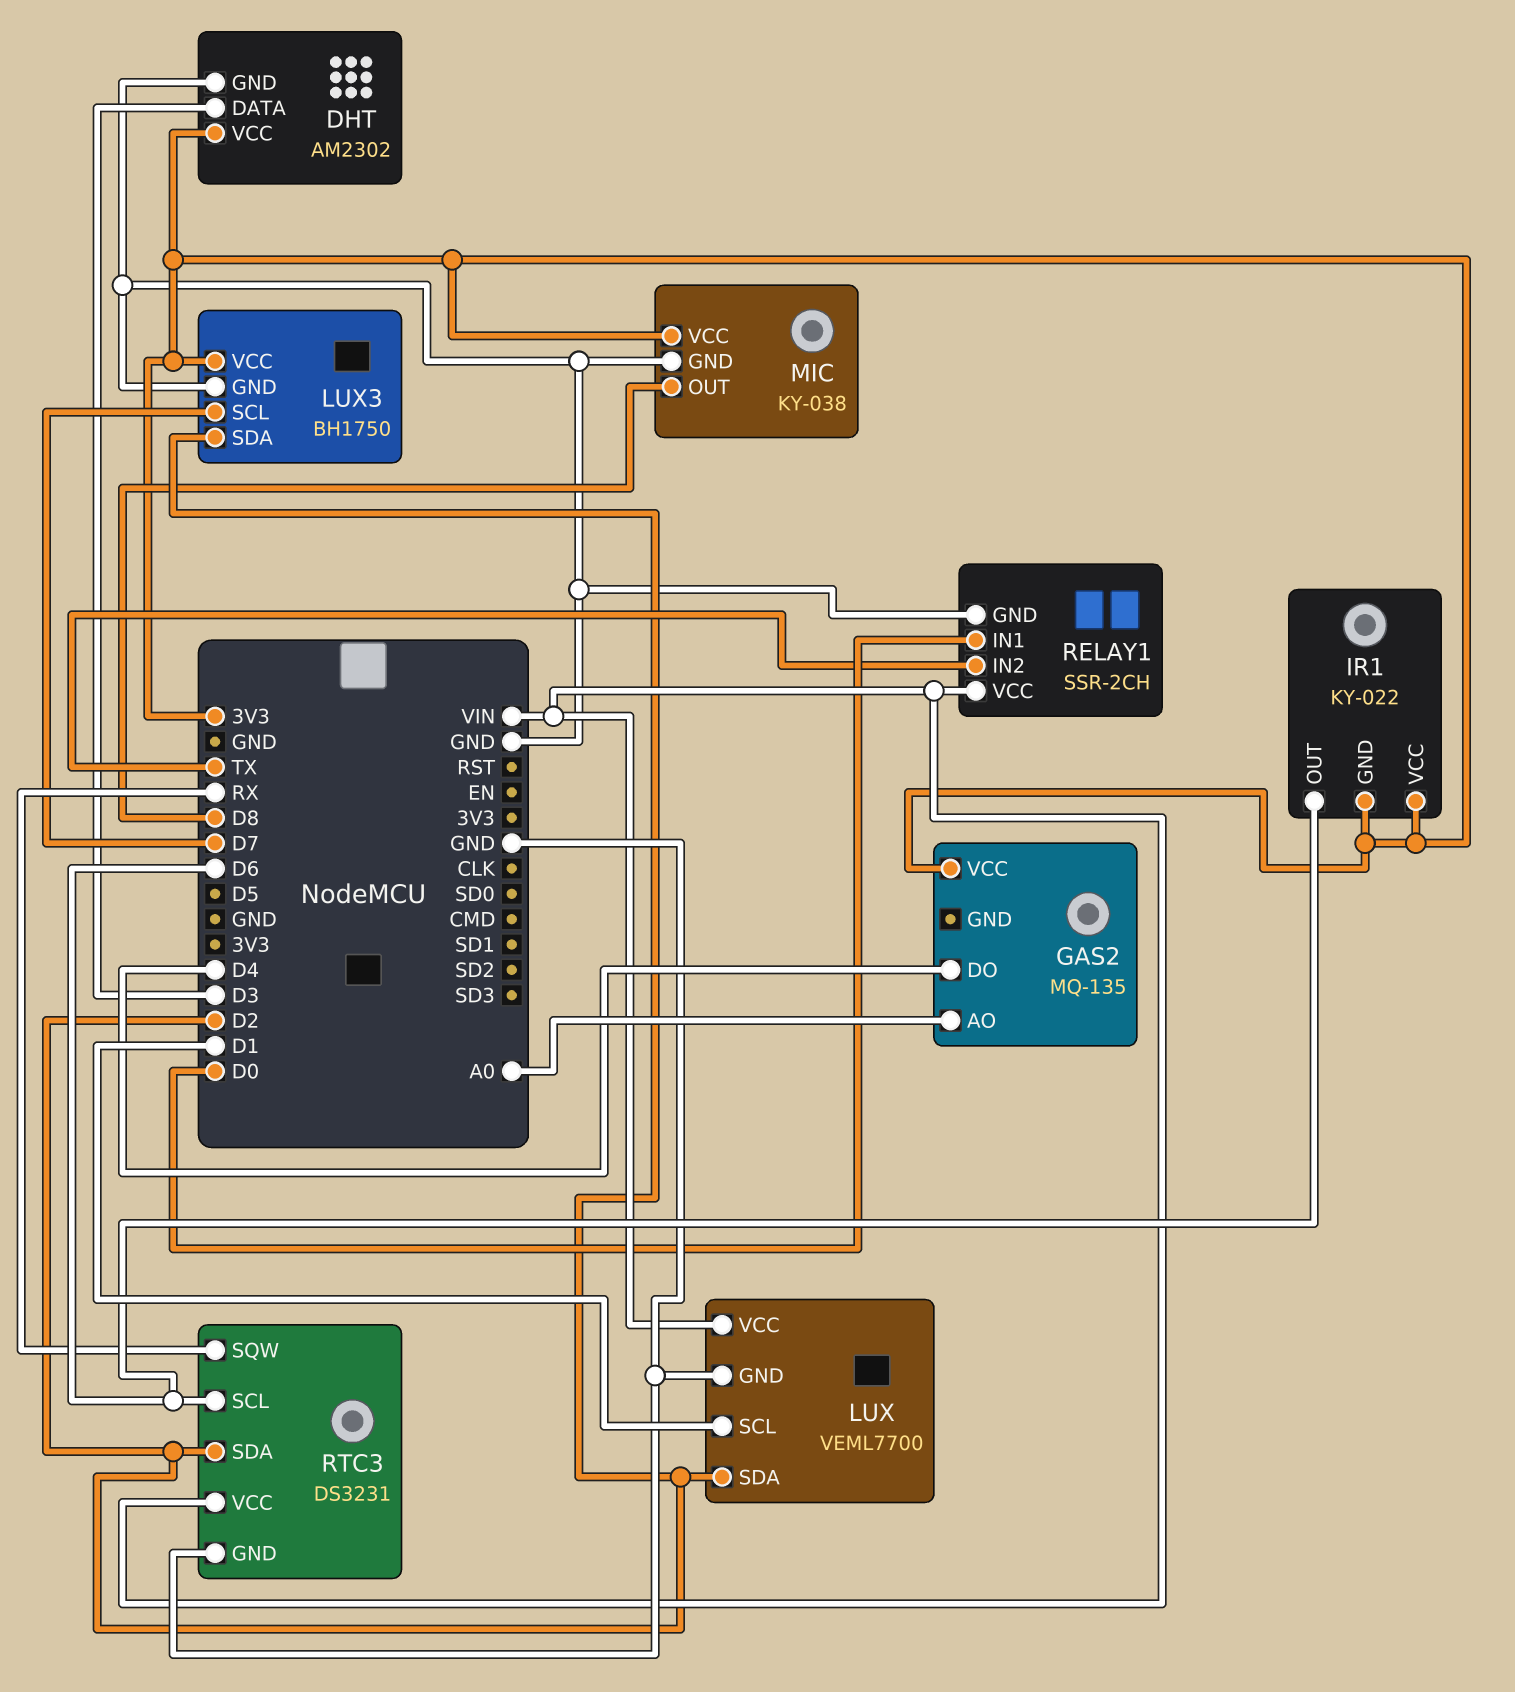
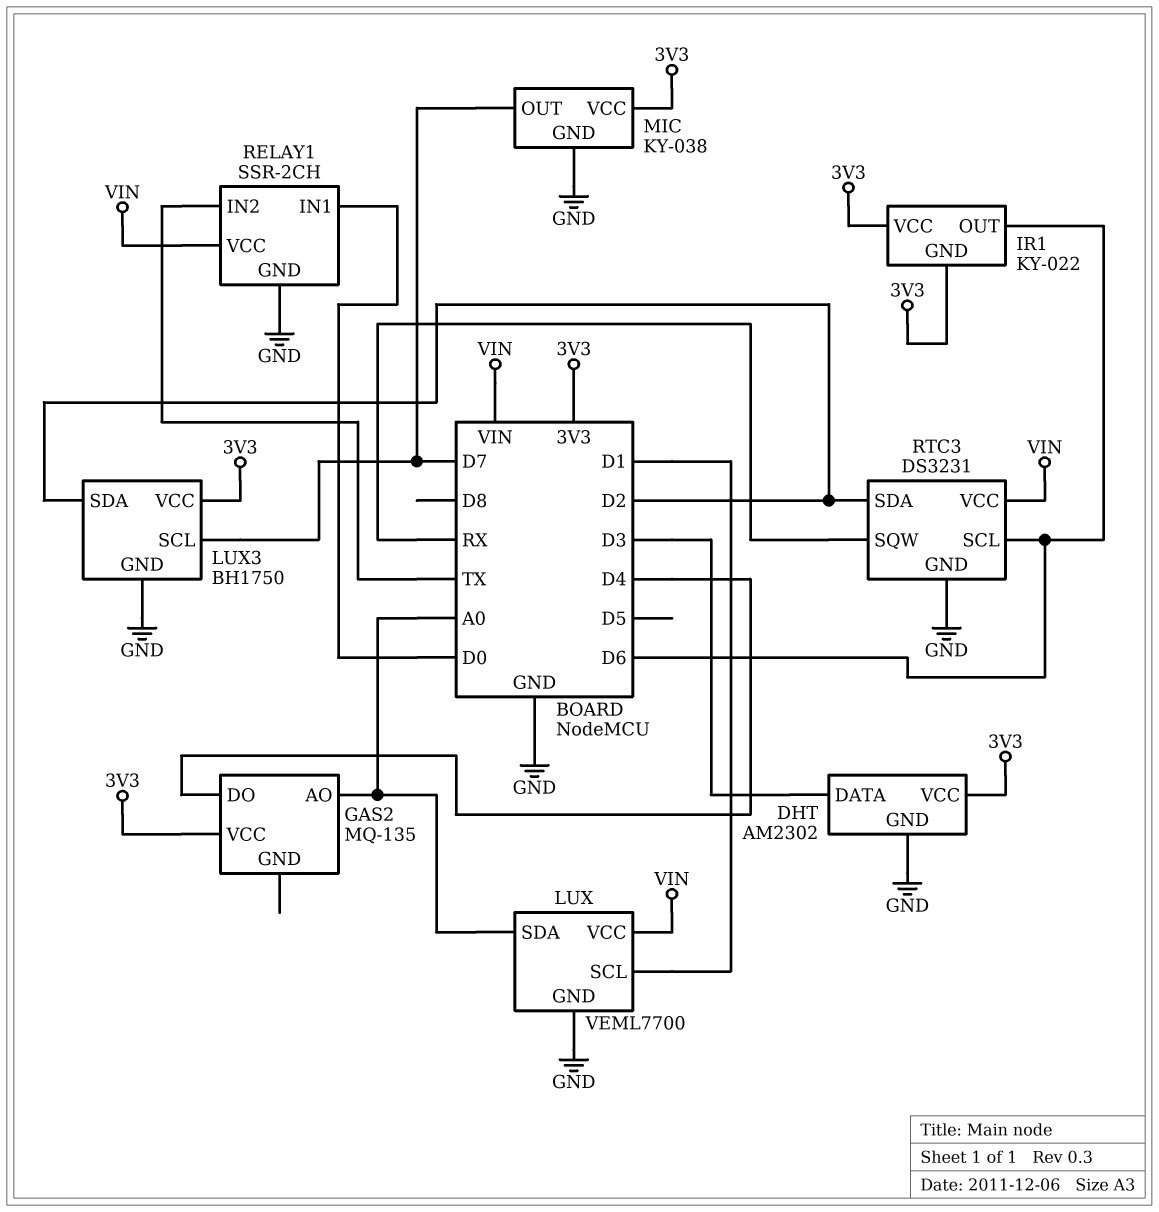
LUX pin SDA: D2 -> A0
MIC pin OUT: D8 -> D7

